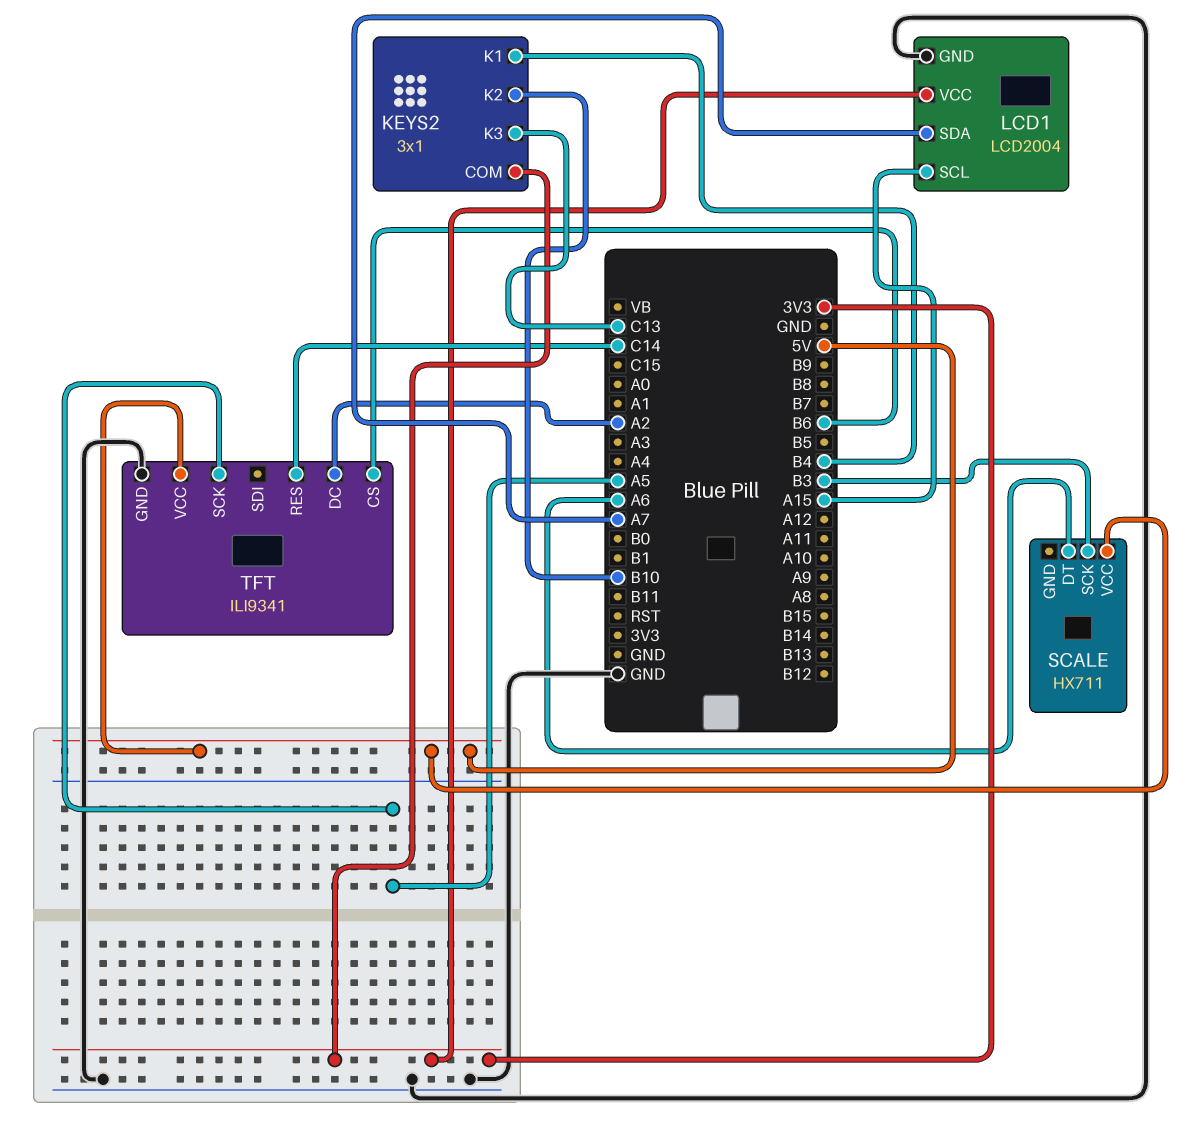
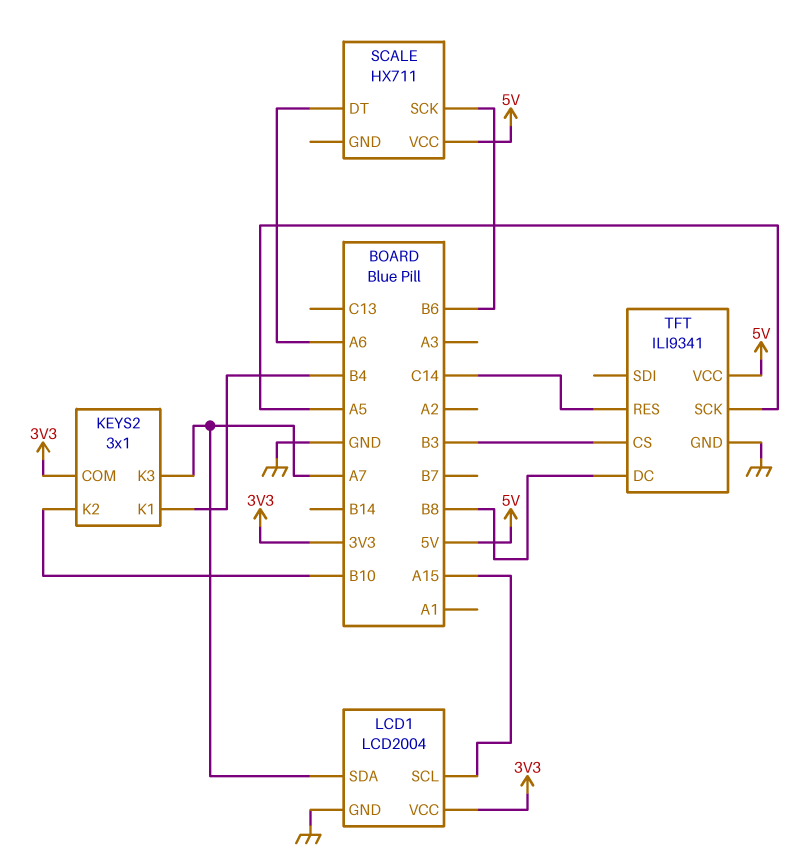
KEYS2 pin K3: C13 -> A7
SCALE pin SCK: B3 -> B6
TFT pin CS: B6 -> B3
TFT pin DC: A2 -> B8

